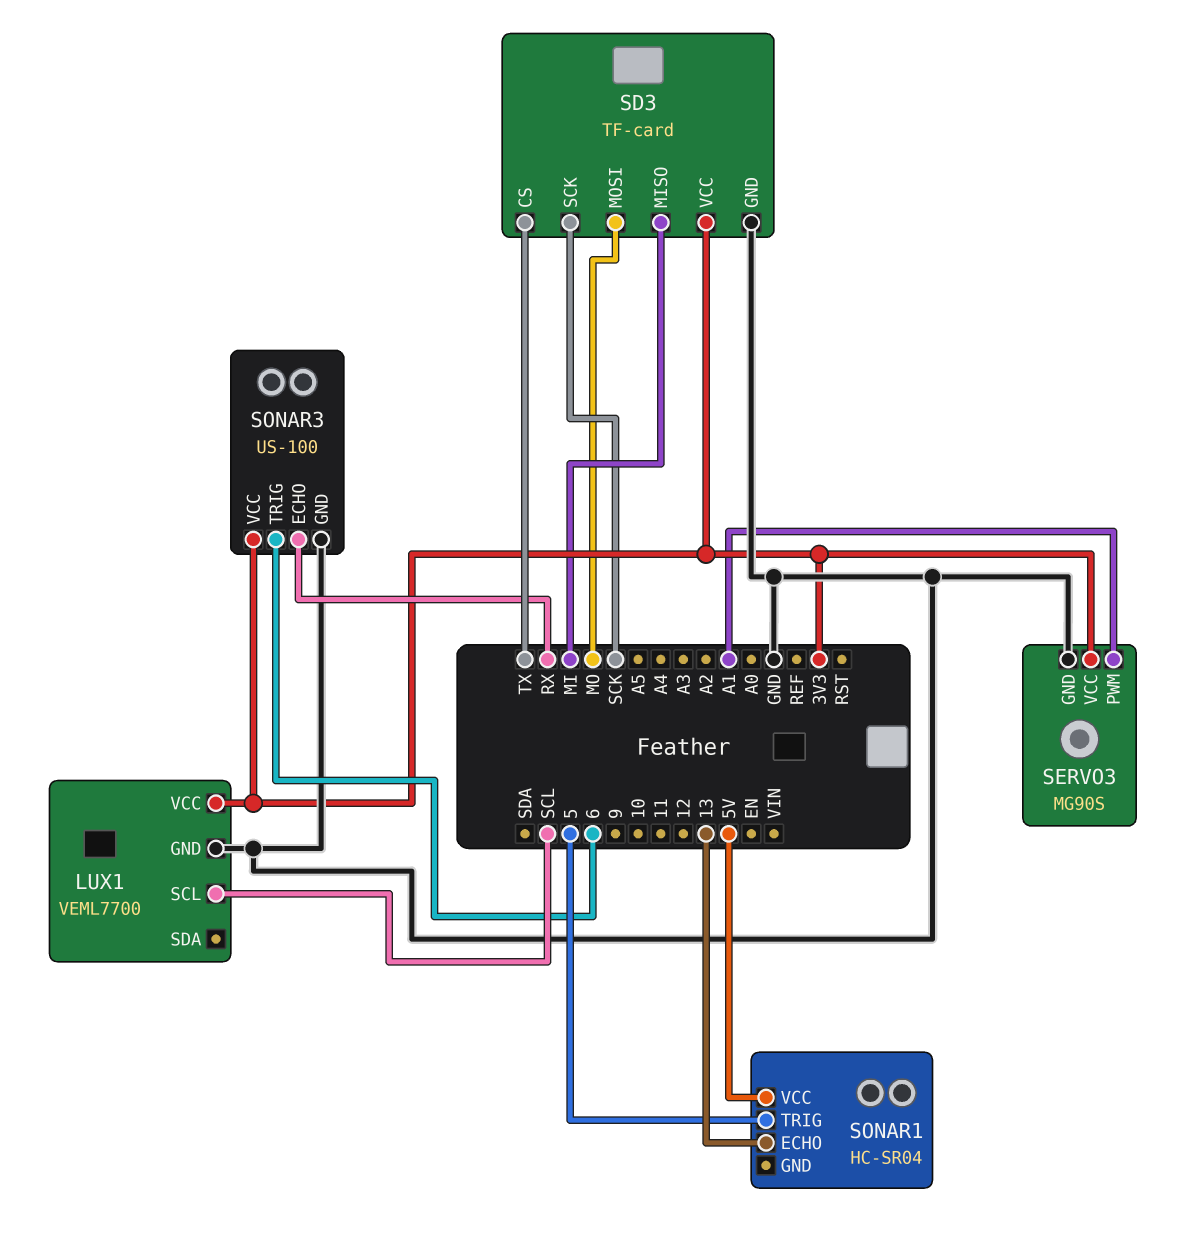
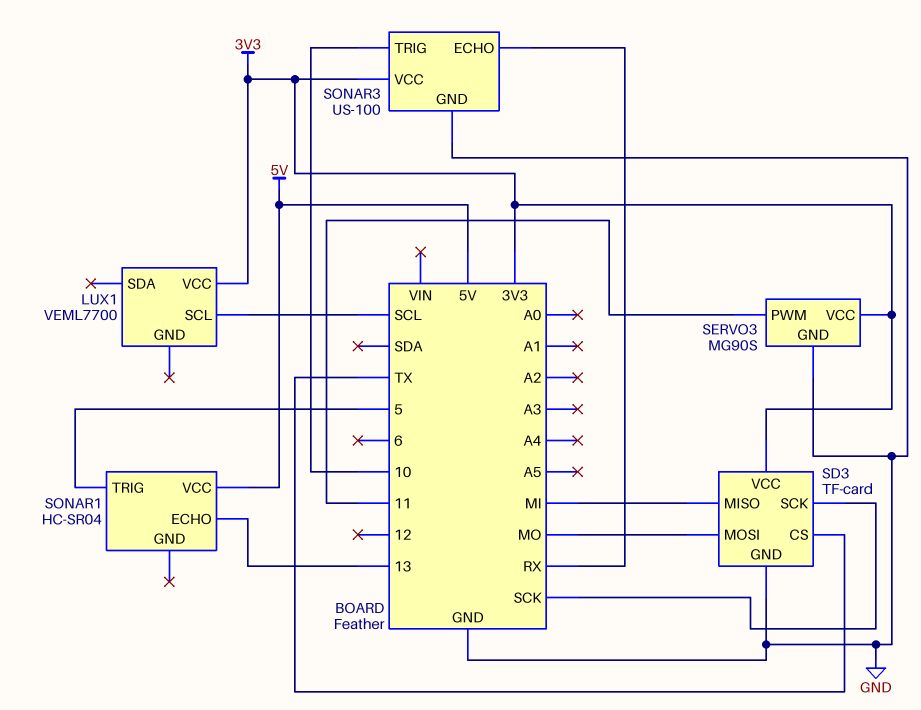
LUX1 pin GND: GND -> none
SERVO3 pin PWM: A1 -> 11
SONAR3 pin TRIG: 6 -> 10

